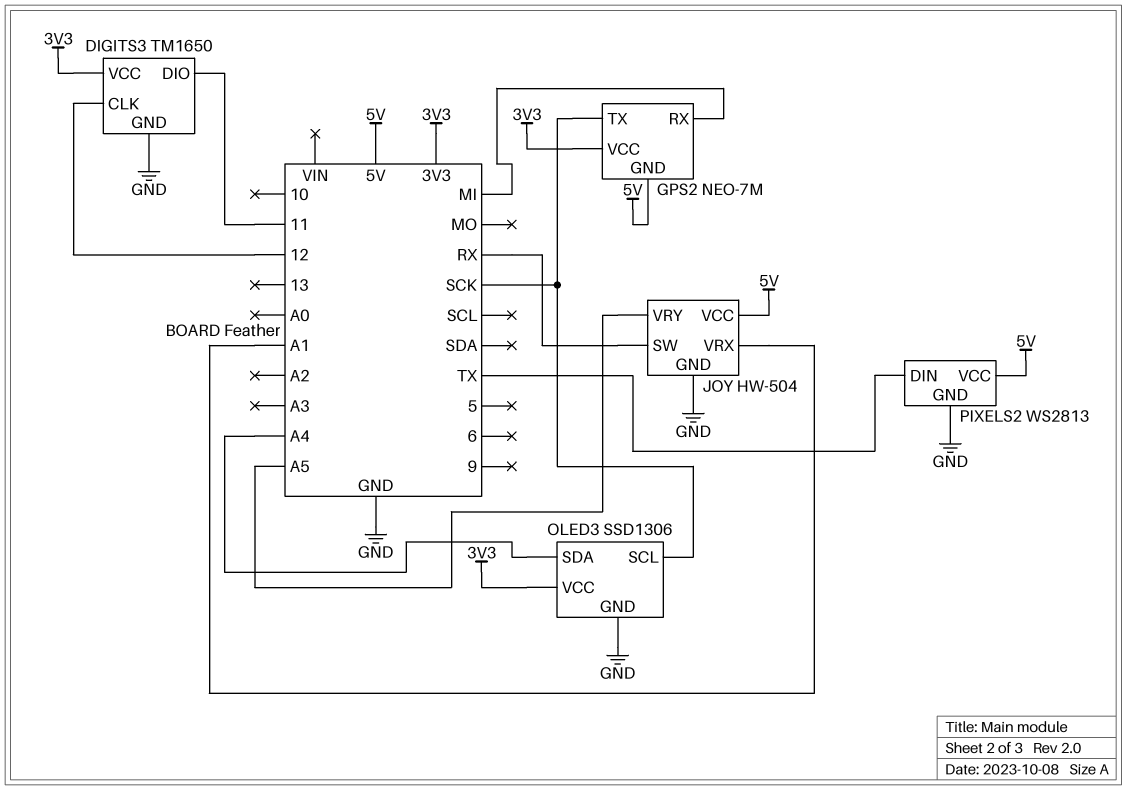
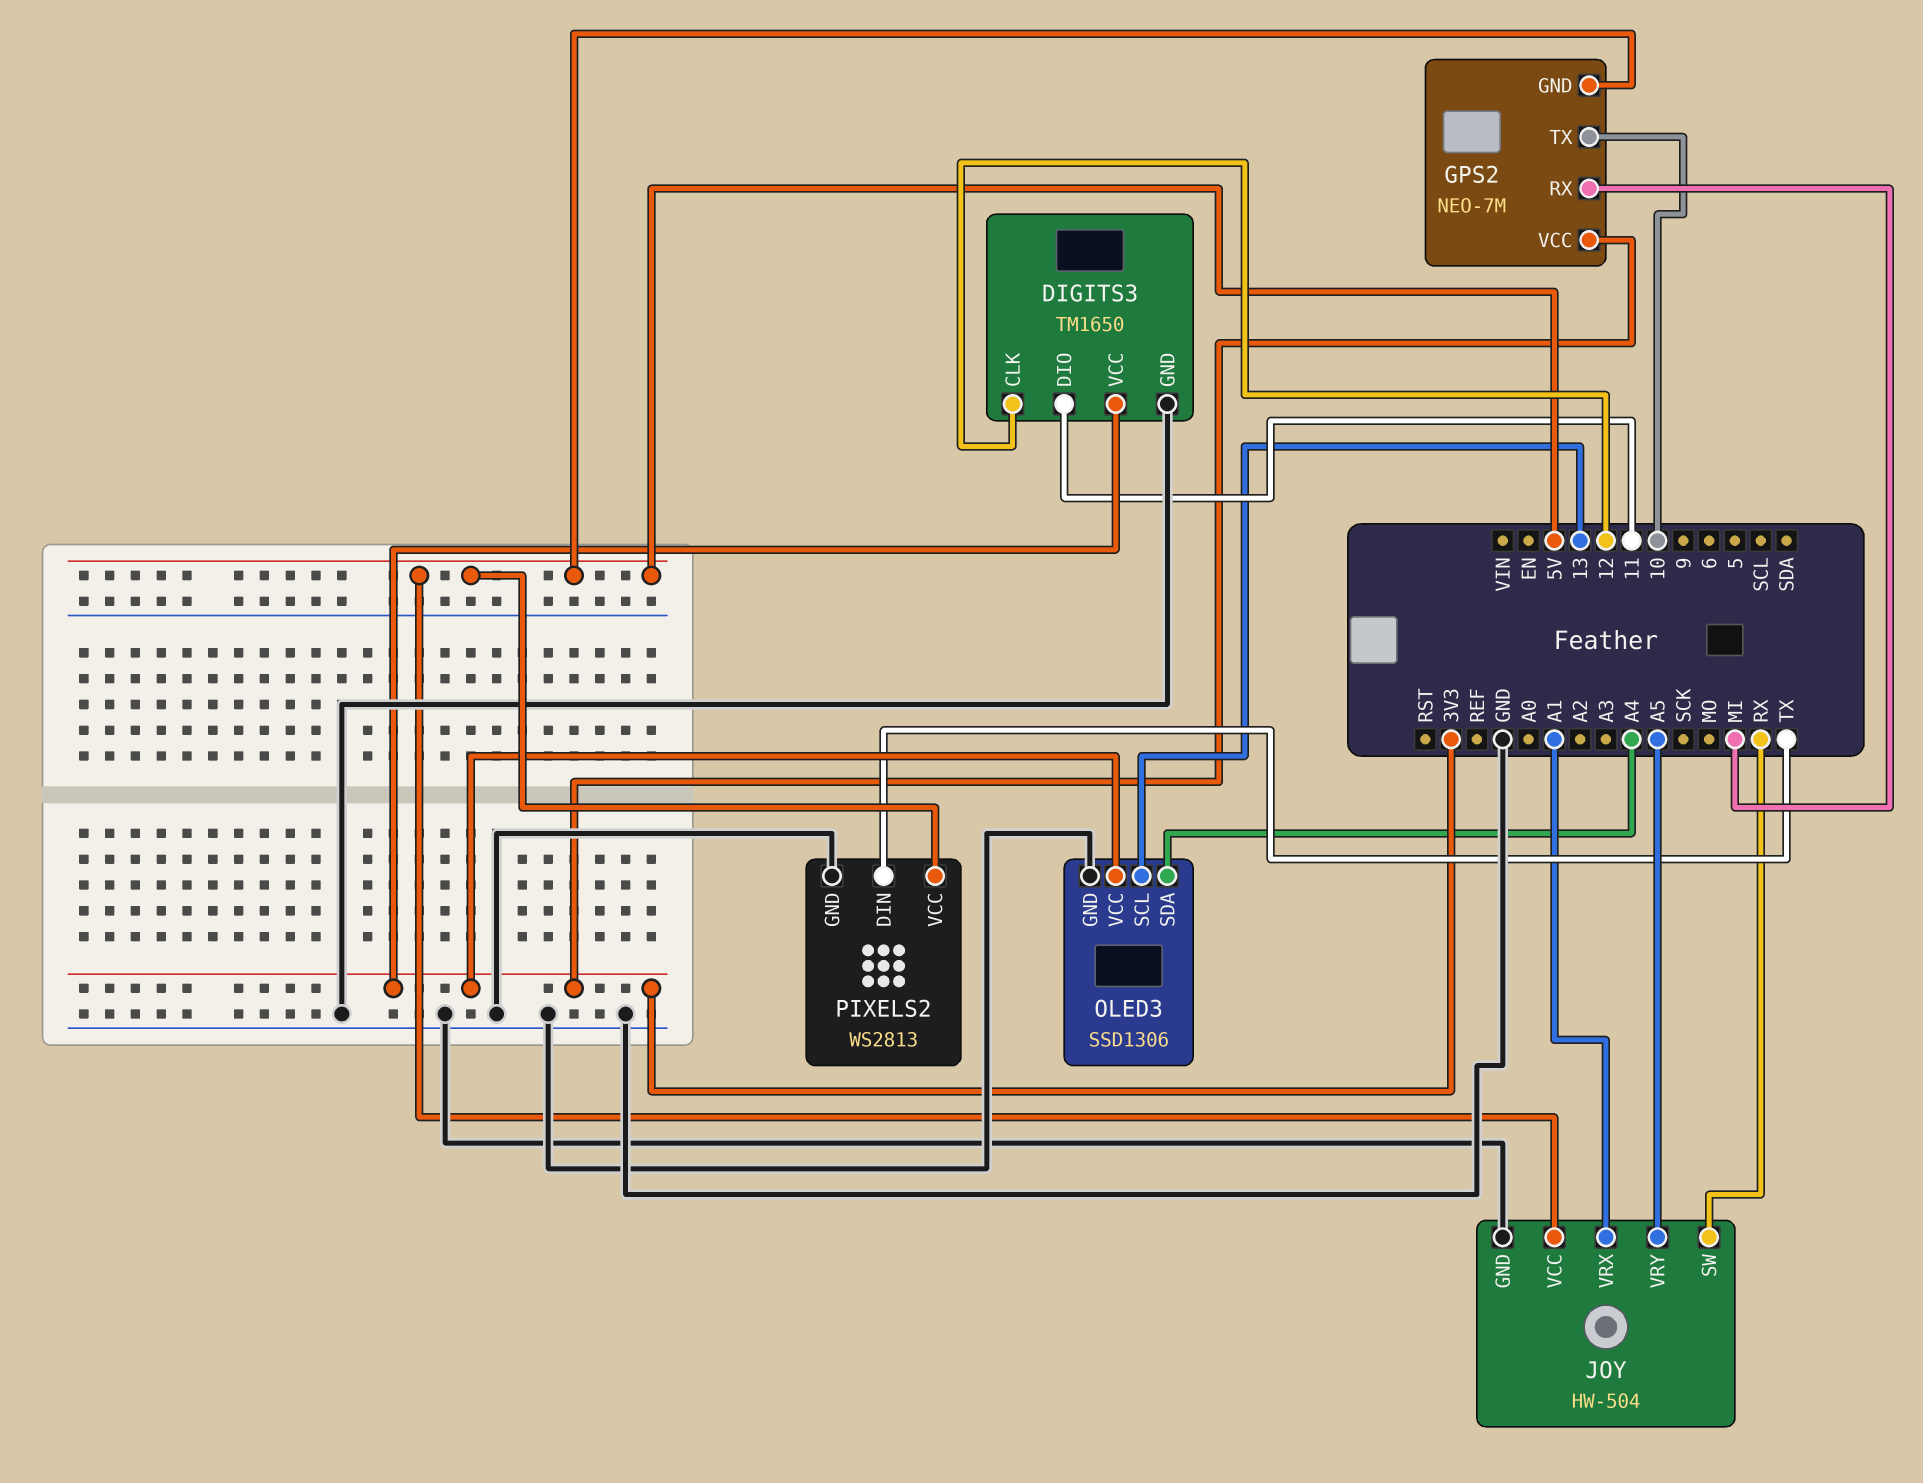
GPS2 pin TX: SCK -> 10
OLED3 pin SCL: SCK -> 13

